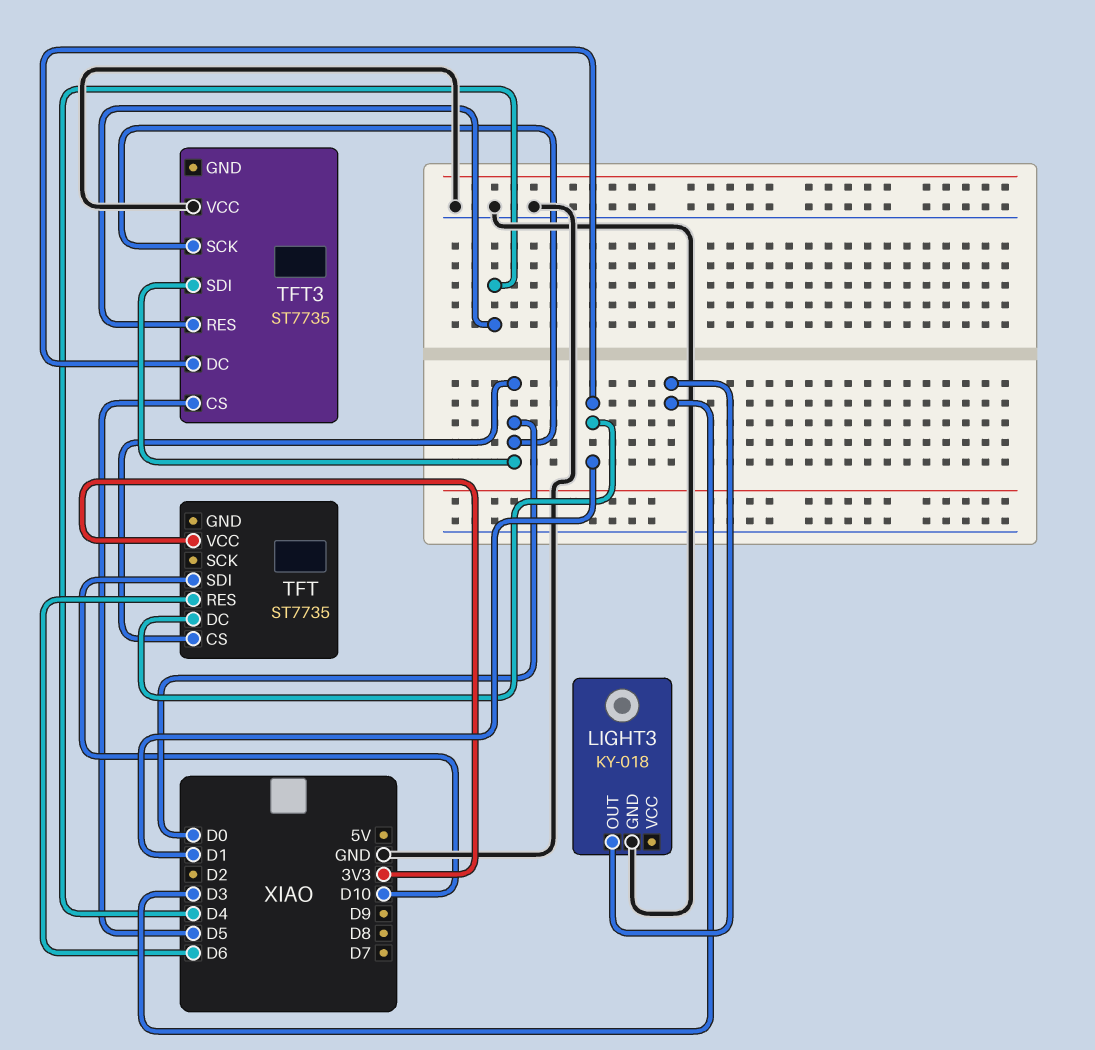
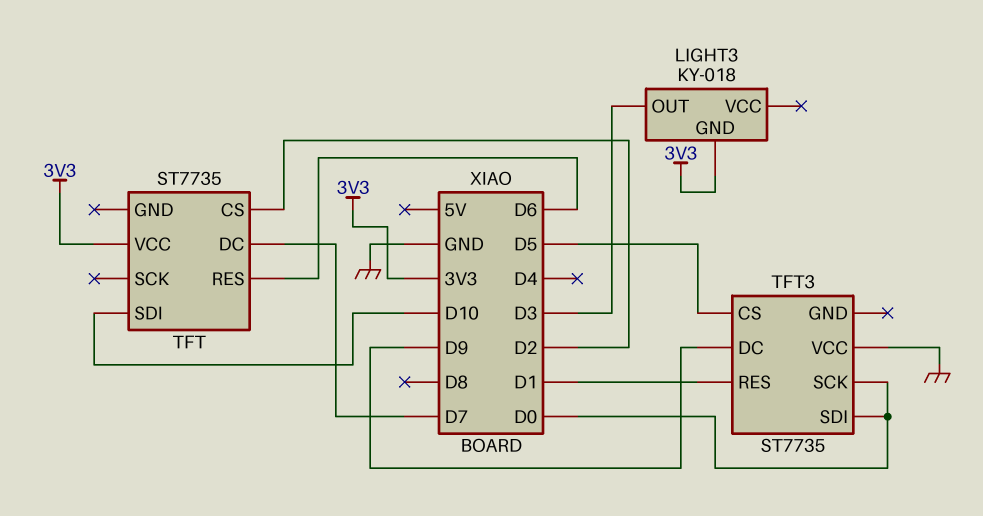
LIGHT3 pin GND: GND -> 3V3
TFT pin CS: D0 -> D2
TFT pin DC: D1 -> D7
TFT3 pin DC: D1 -> D9
TFT3 pin RES: D4 -> D1

